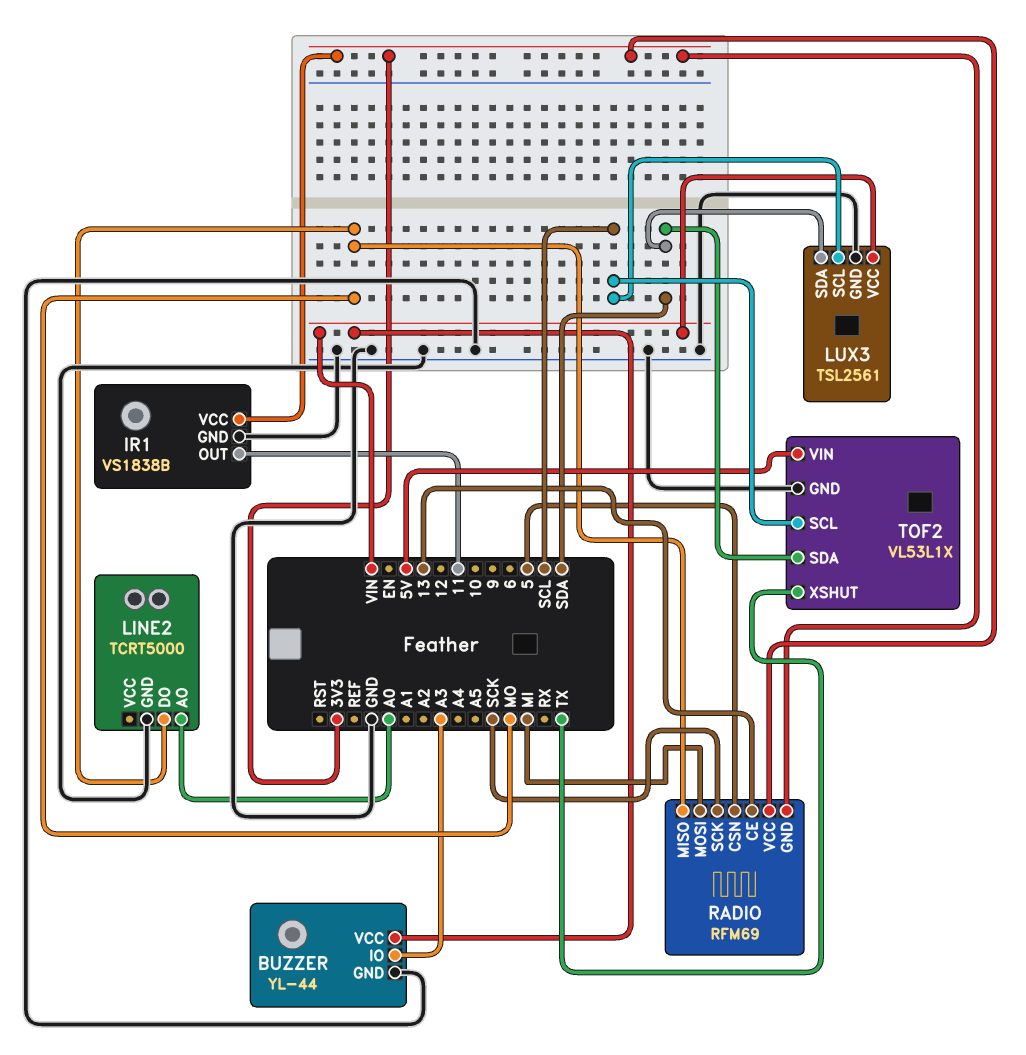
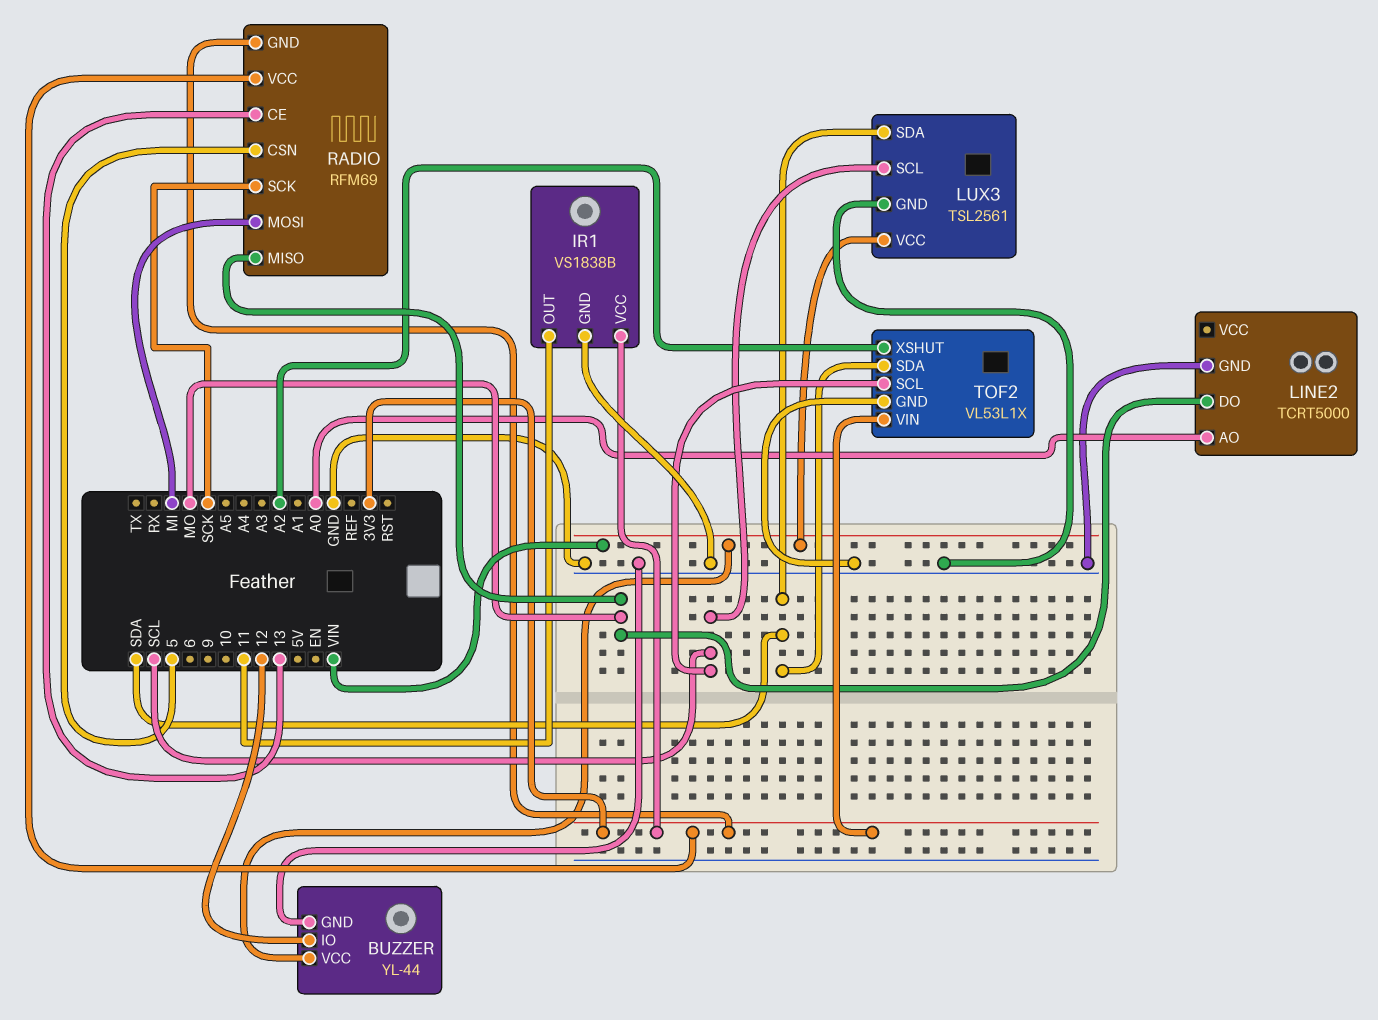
BUZZER pin IO: A3 -> 12
TOF2 pin VIN: 5V -> 3V3
TOF2 pin XSHUT: TX -> A2

